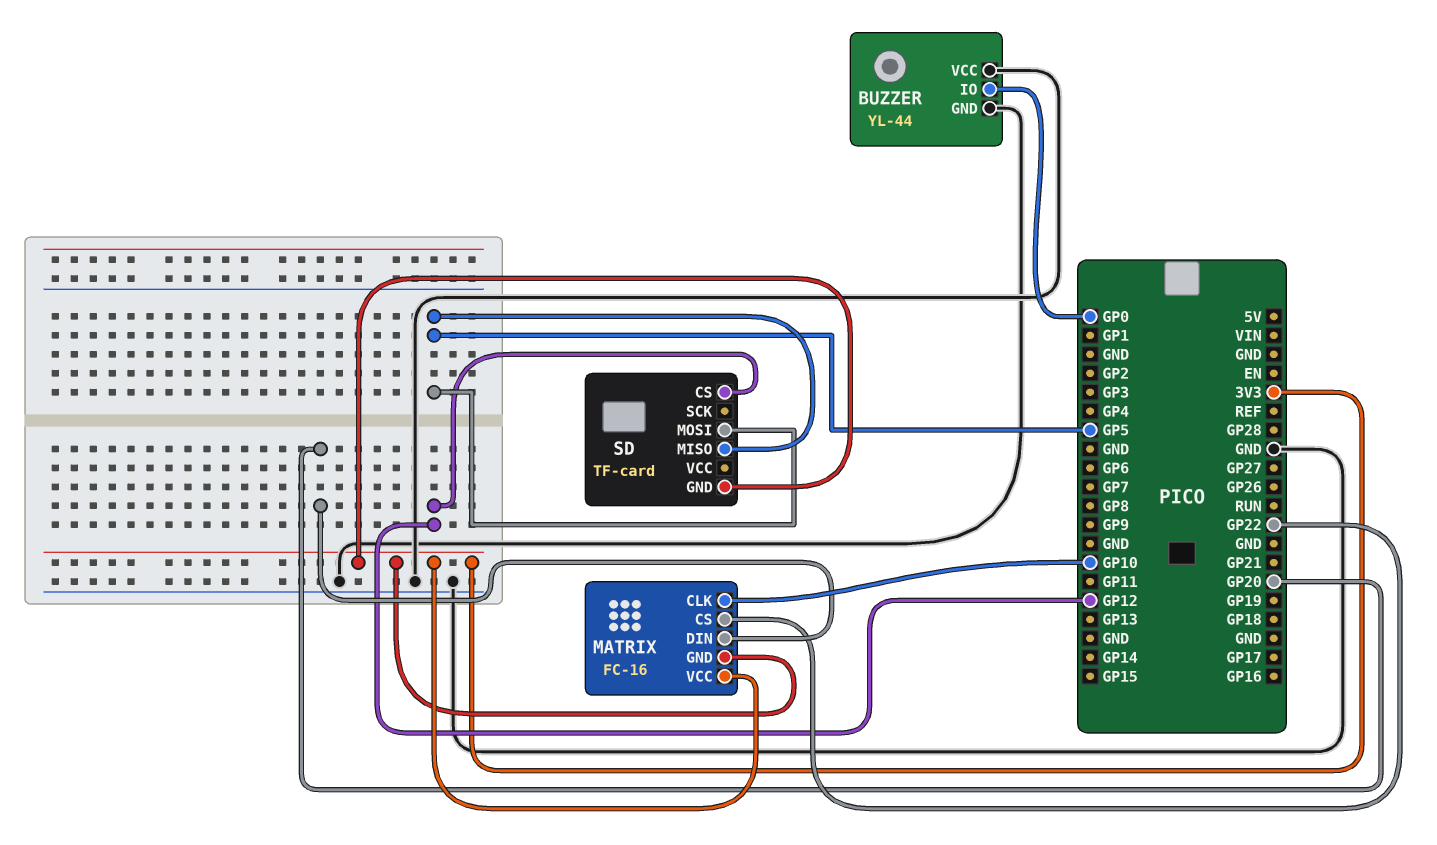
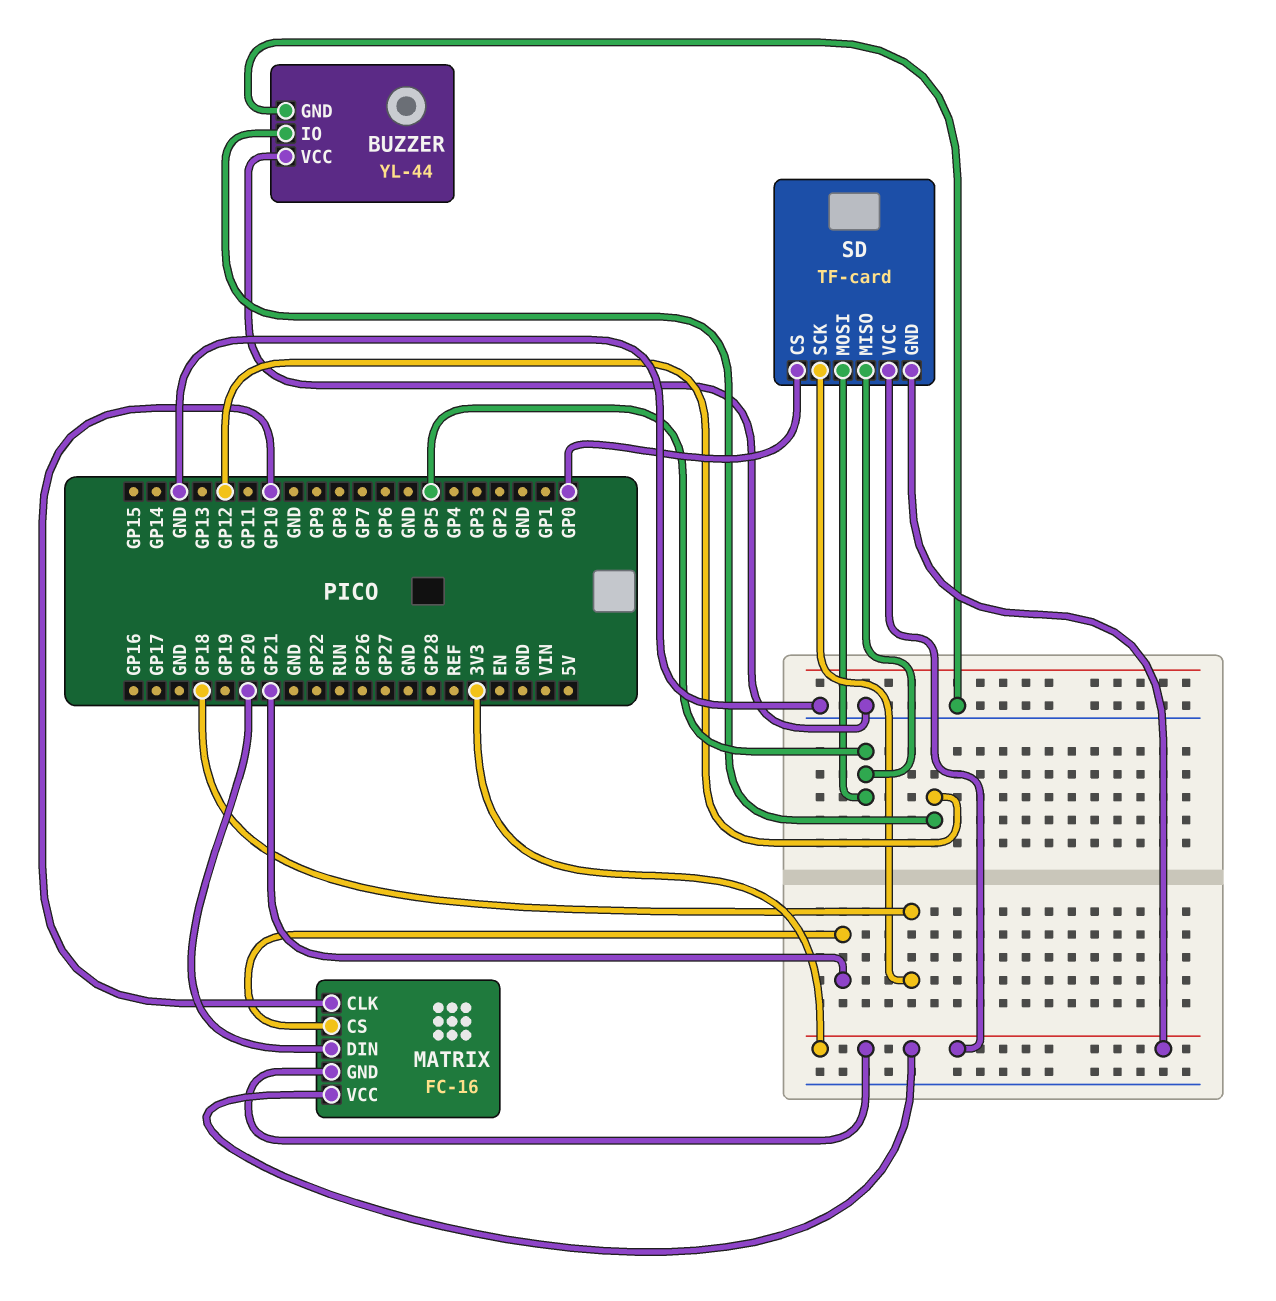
BUZZER pin IO: GP0 -> GP12
MATRIX pin CS: GP22 -> GP21
SD pin CS: GP12 -> GP0
SD pin SCK: none -> GP18
SD pin VCC: none -> 3V3

